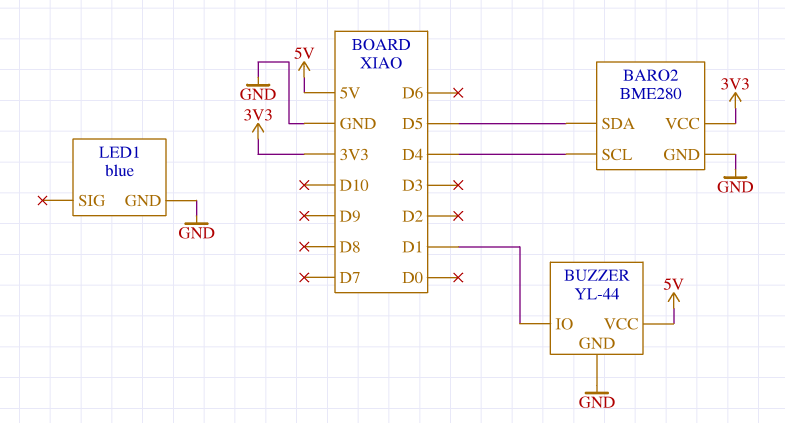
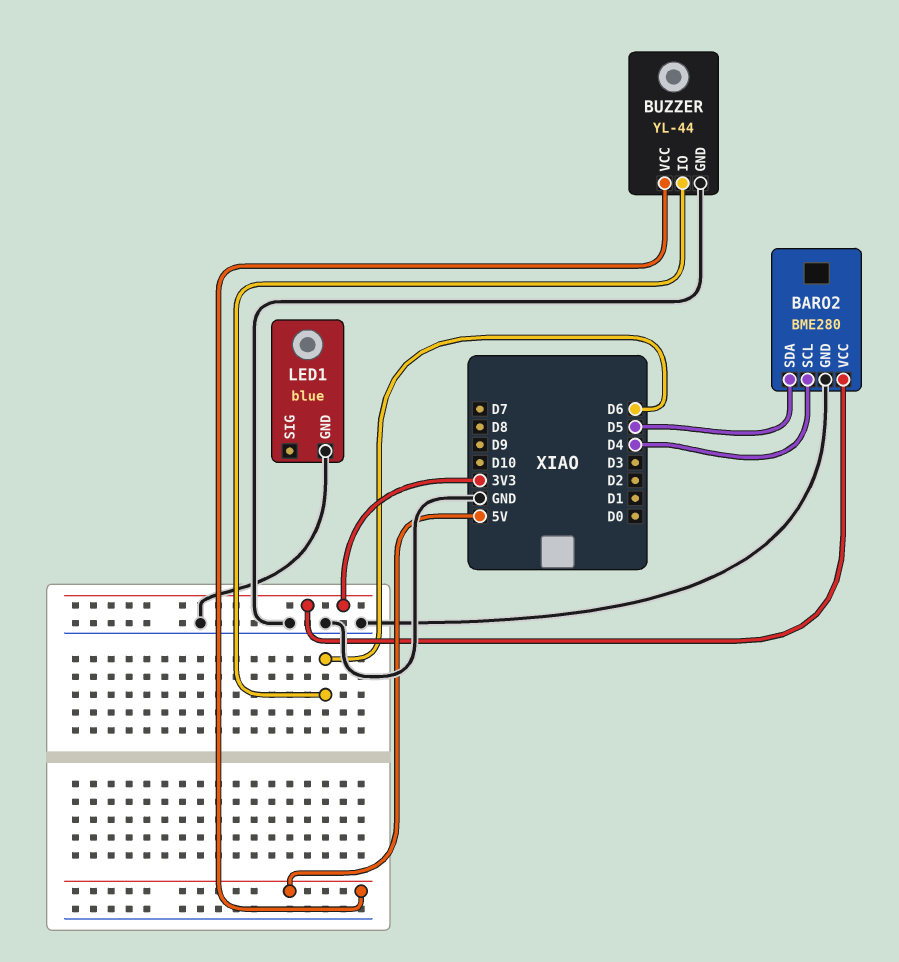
BUZZER pin IO: D1 -> D6

